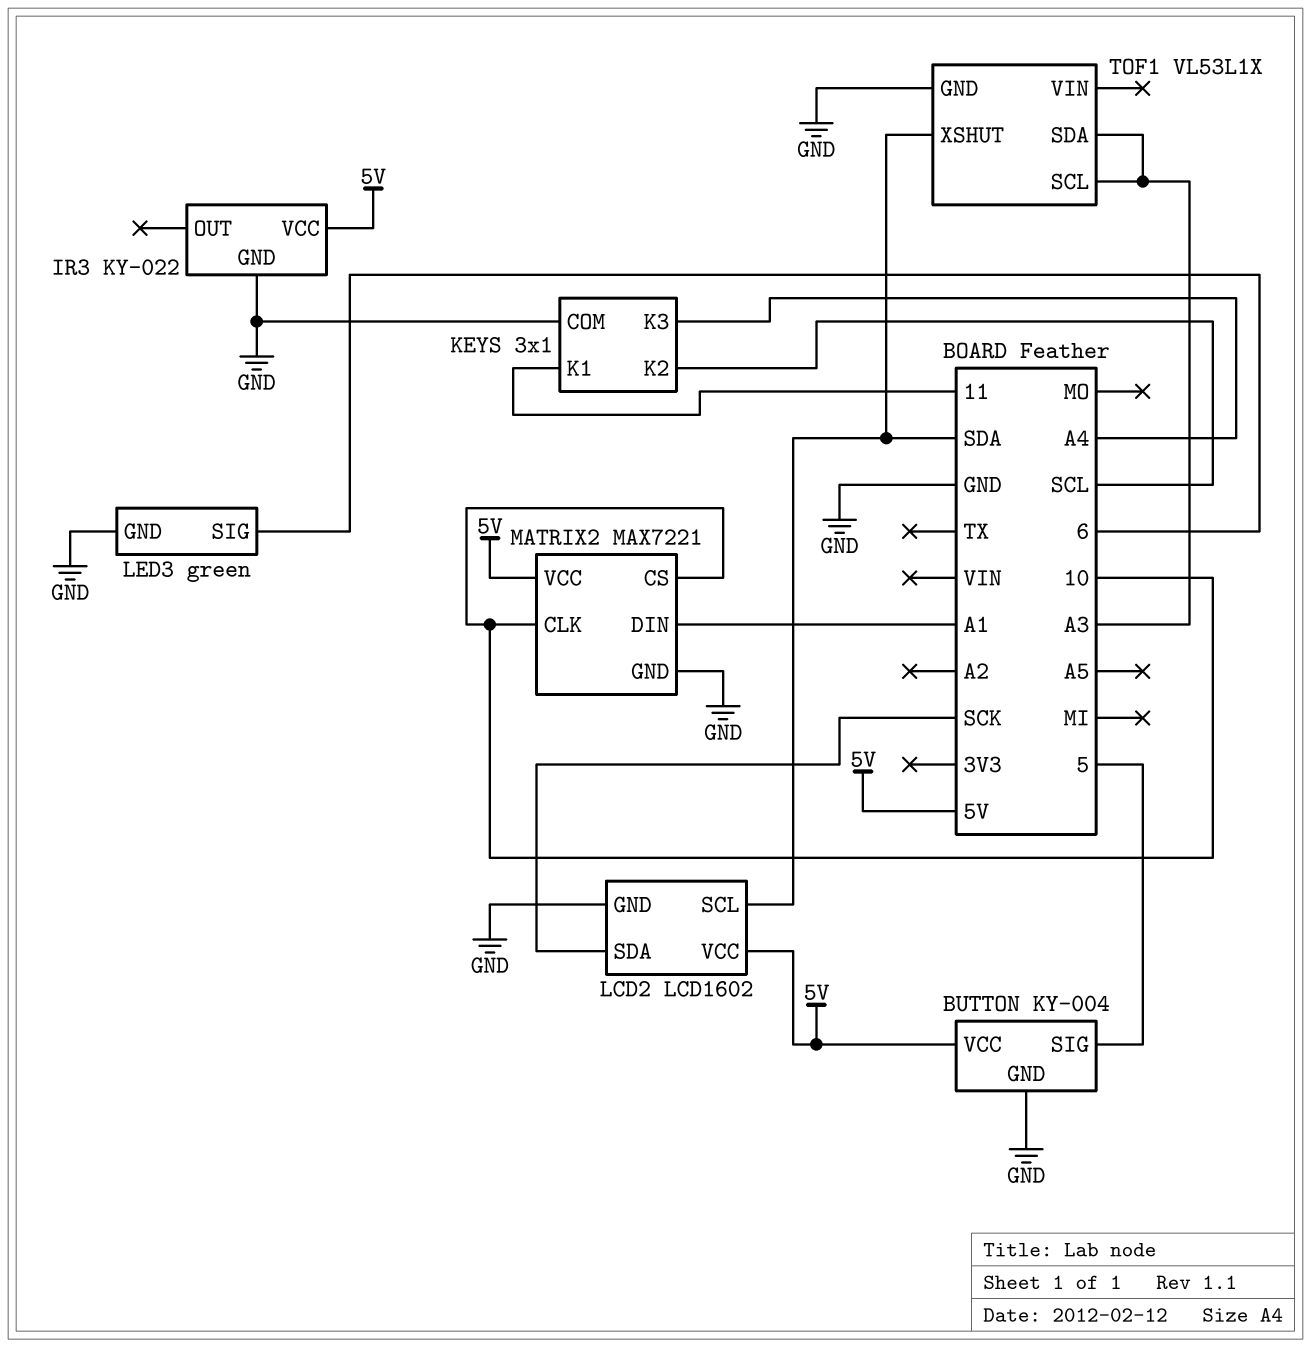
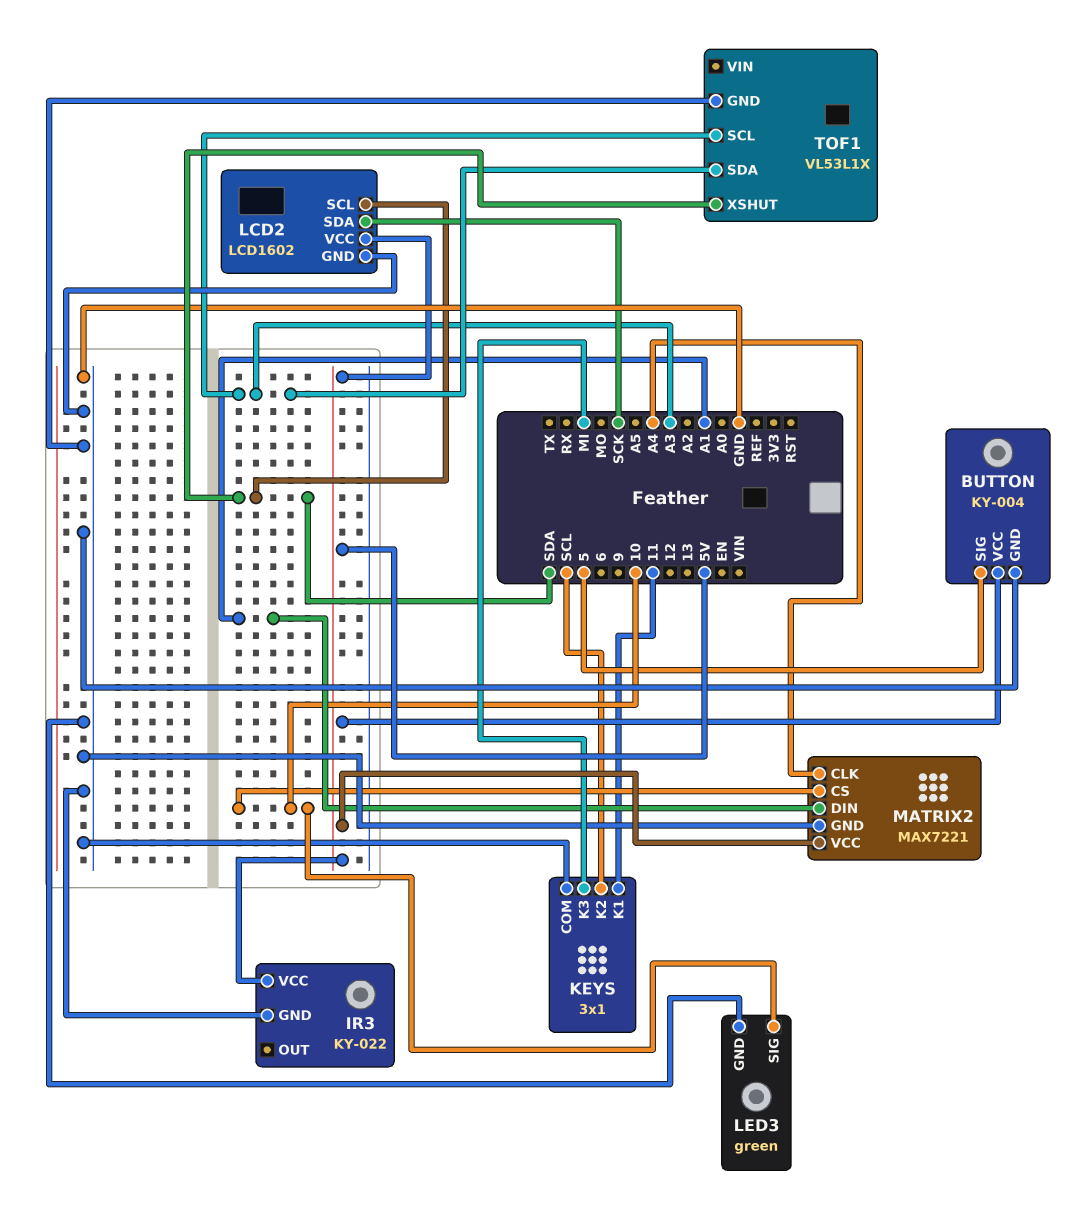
KEYS pin K3: A4 -> MI
LED3 pin SIG: 6 -> 10
MATRIX2 pin CLK: 10 -> A4

